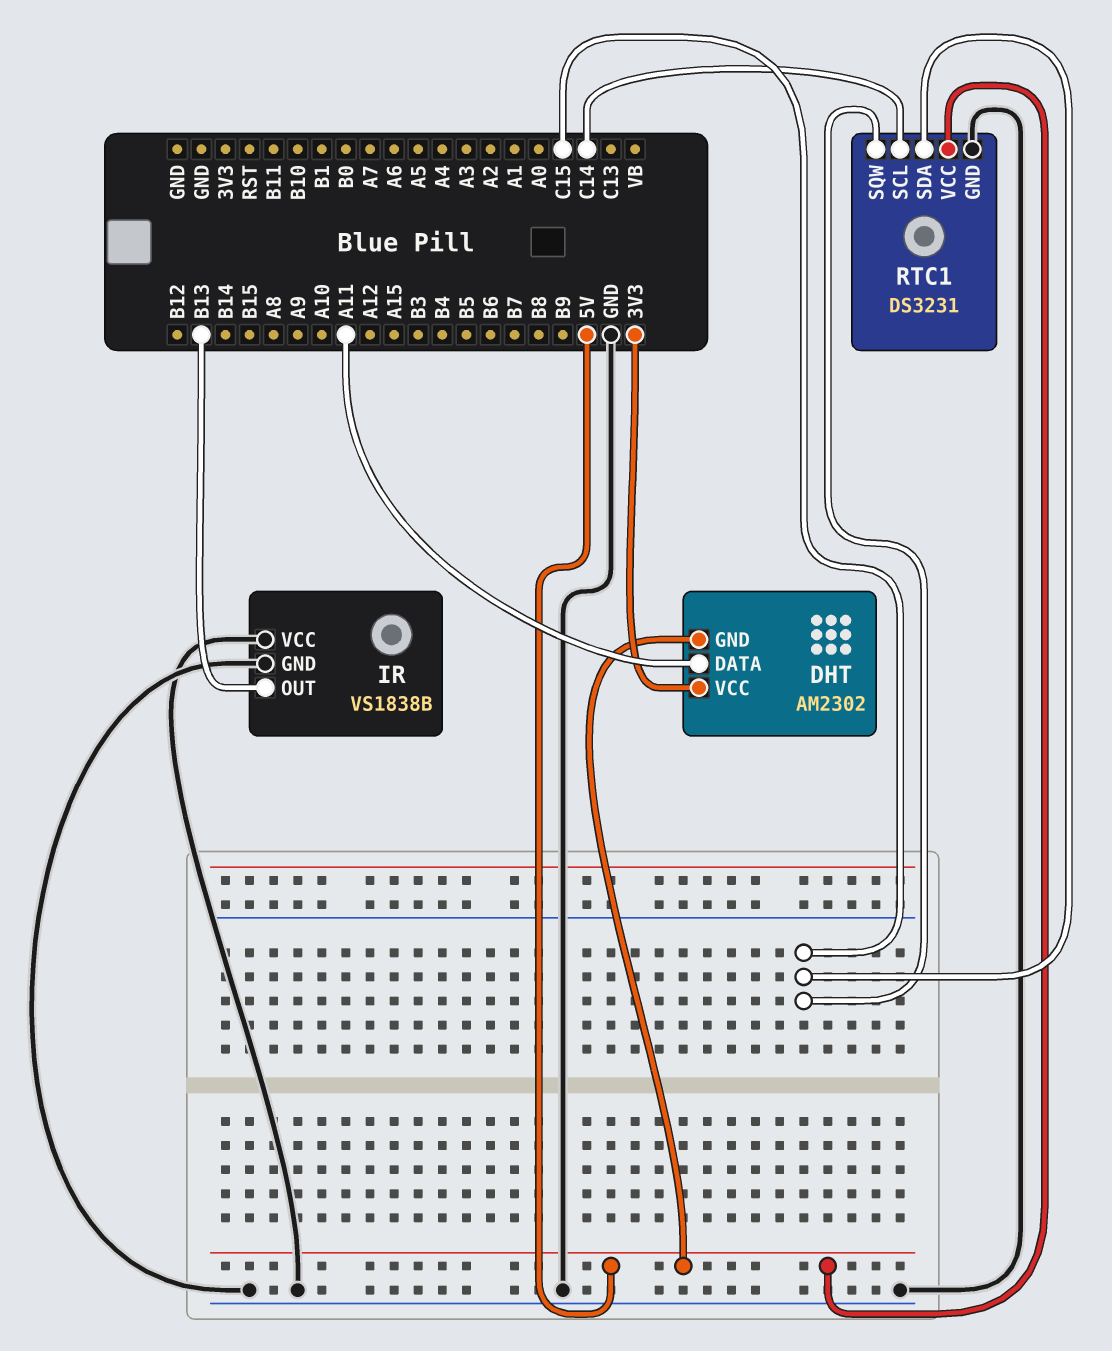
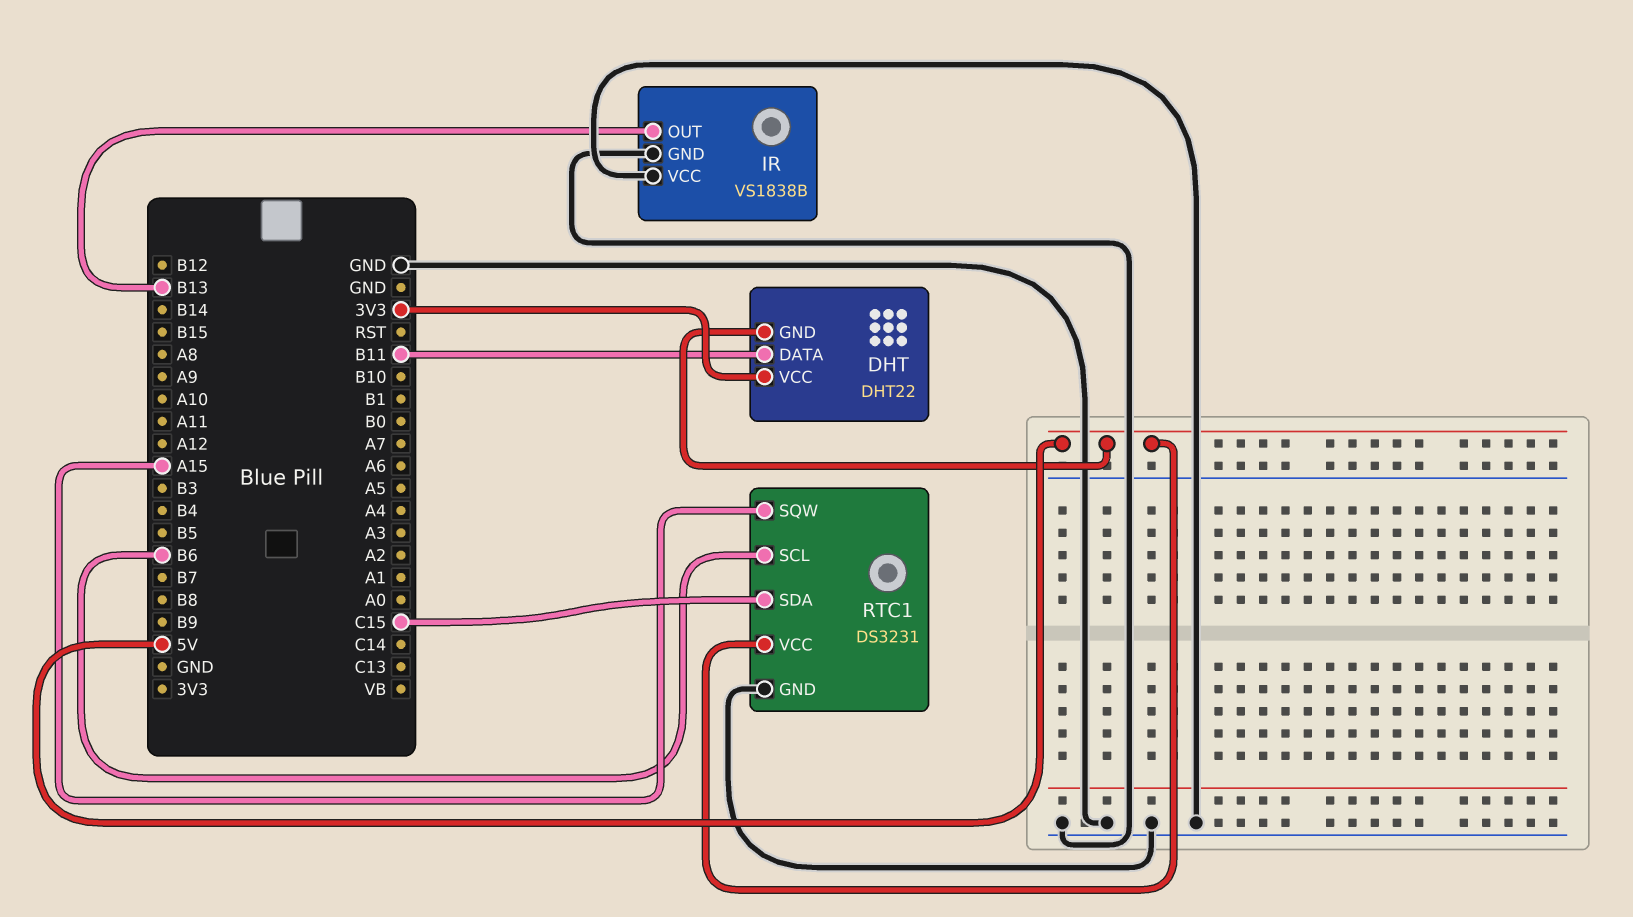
DHT: AM2302 -> DHT22
DHT pin DATA: A11 -> B11
RTC1 pin SCL: C14 -> B6
RTC1 pin SQW: C15 -> A15

